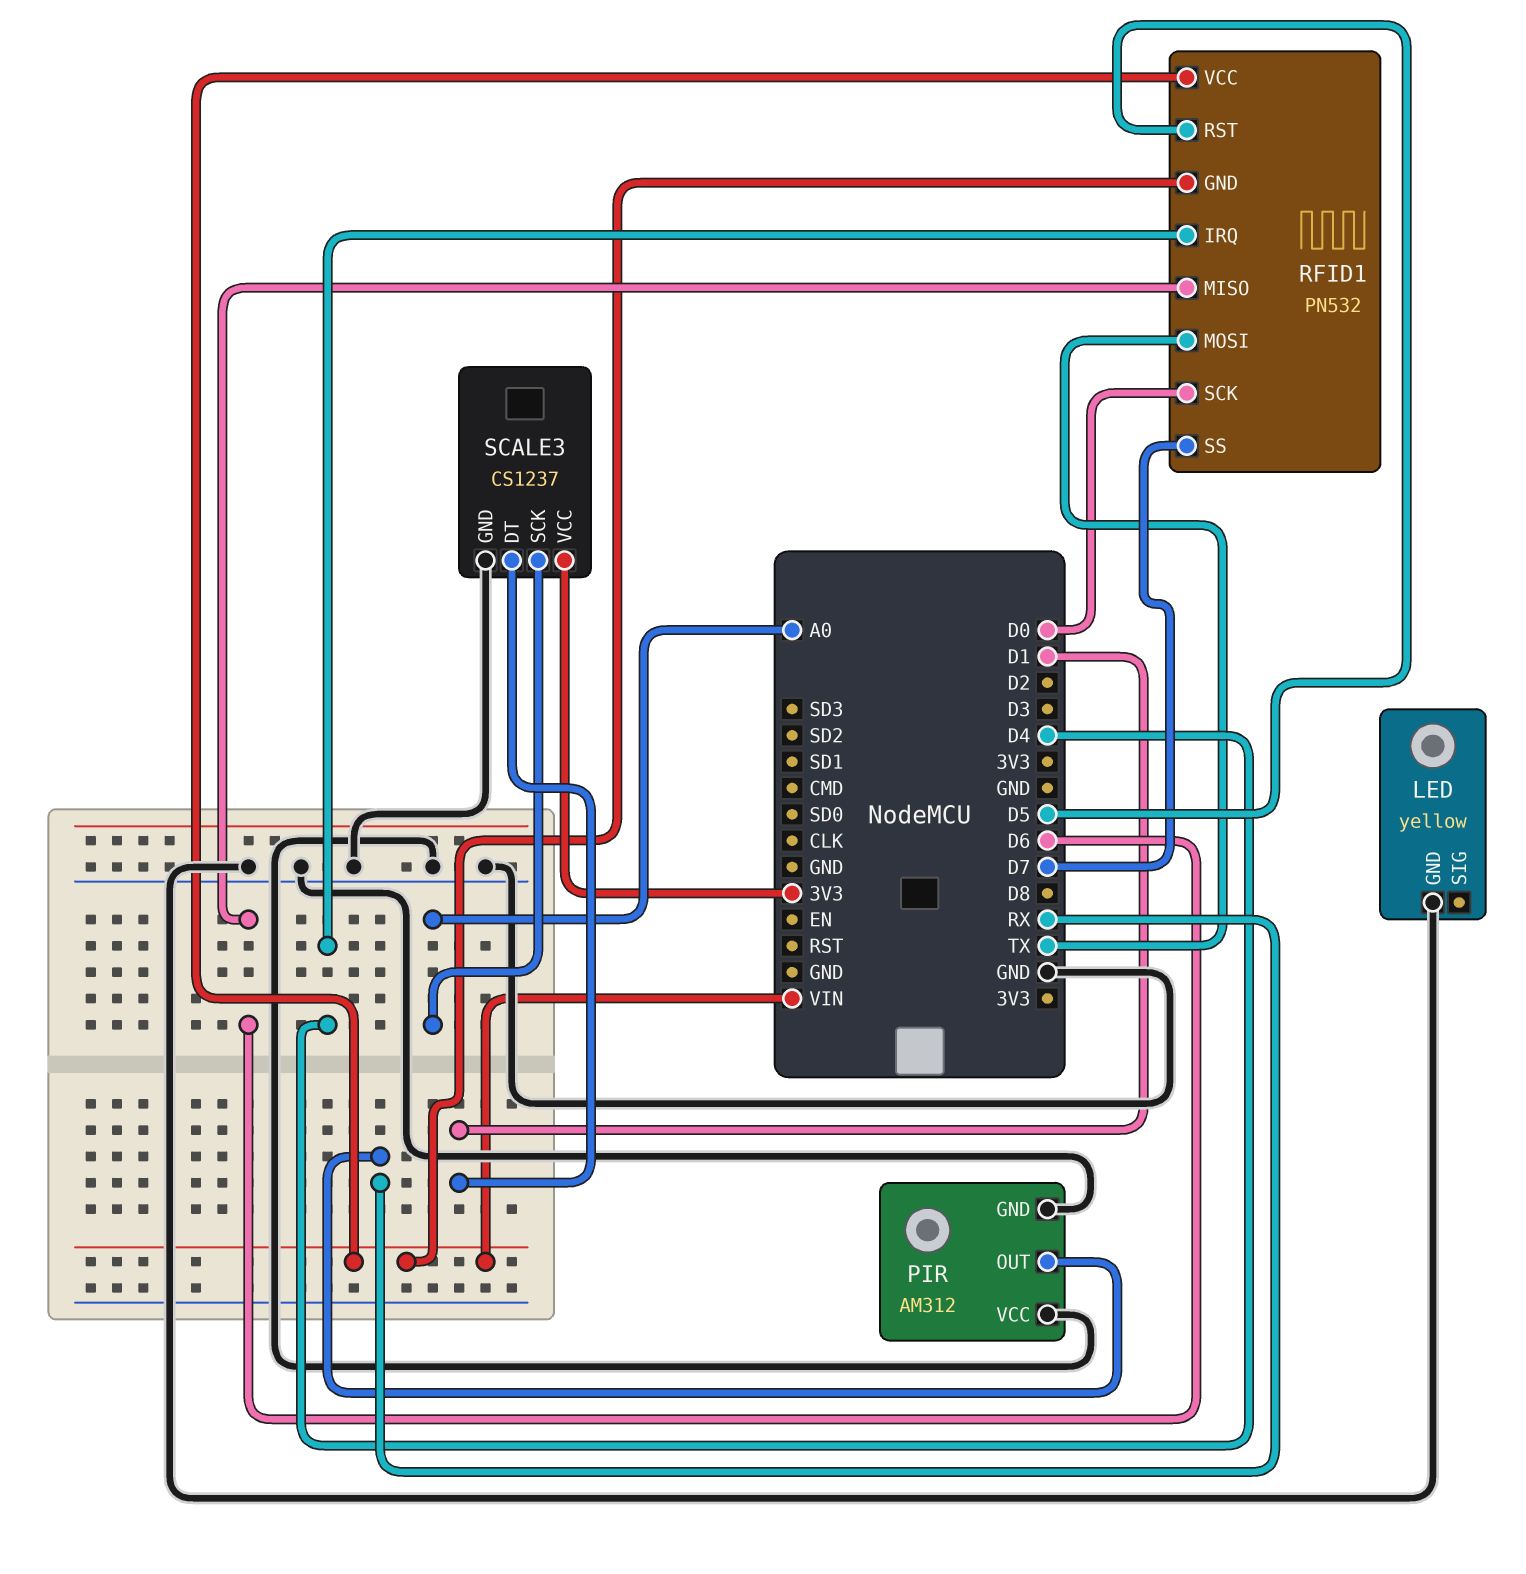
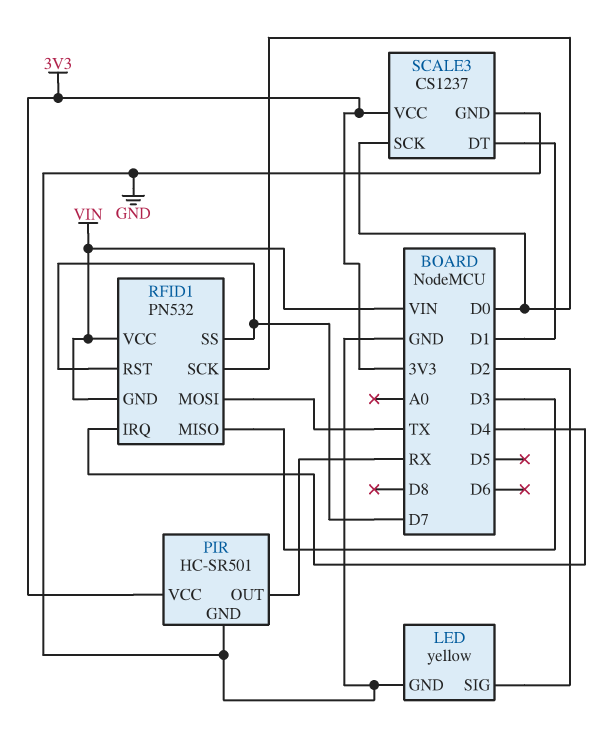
LED pin SIG: none -> D2
PIR: AM312 -> HC-SR501
PIR pin VCC: GND -> 3V3
RFID1 pin MISO: D6 -> D3
RFID1 pin RST: D5 -> D7
SCALE3 pin SCK: A0 -> D0

